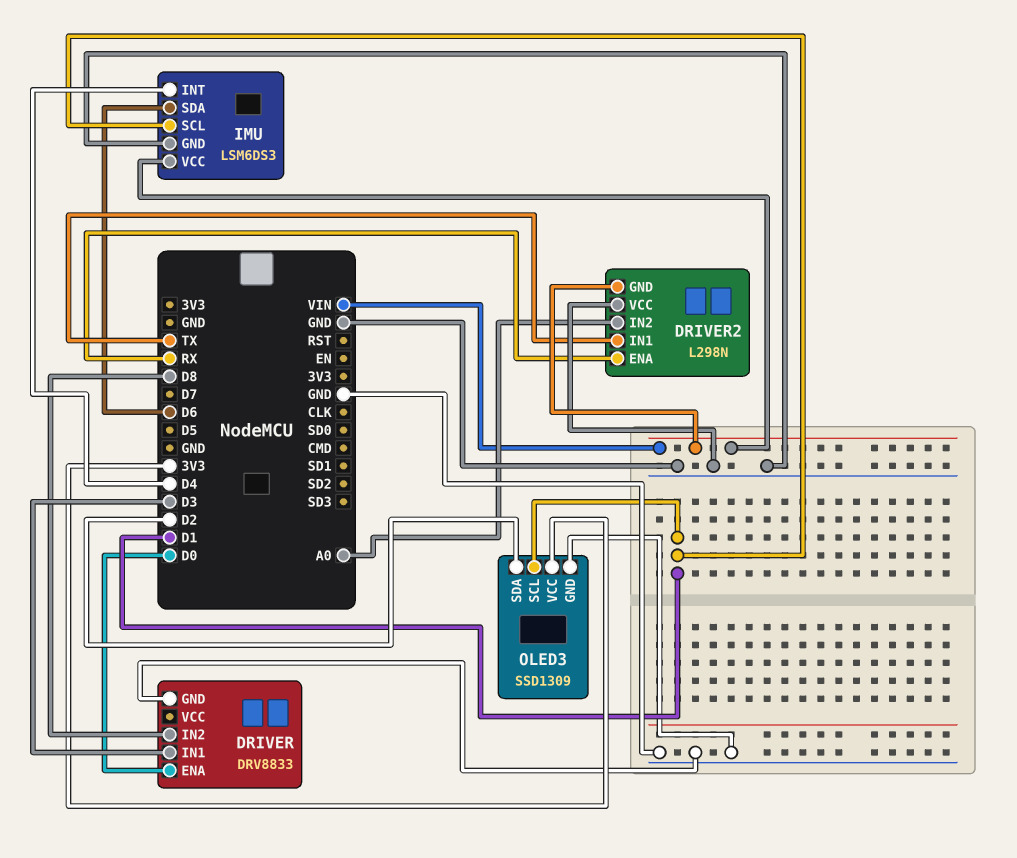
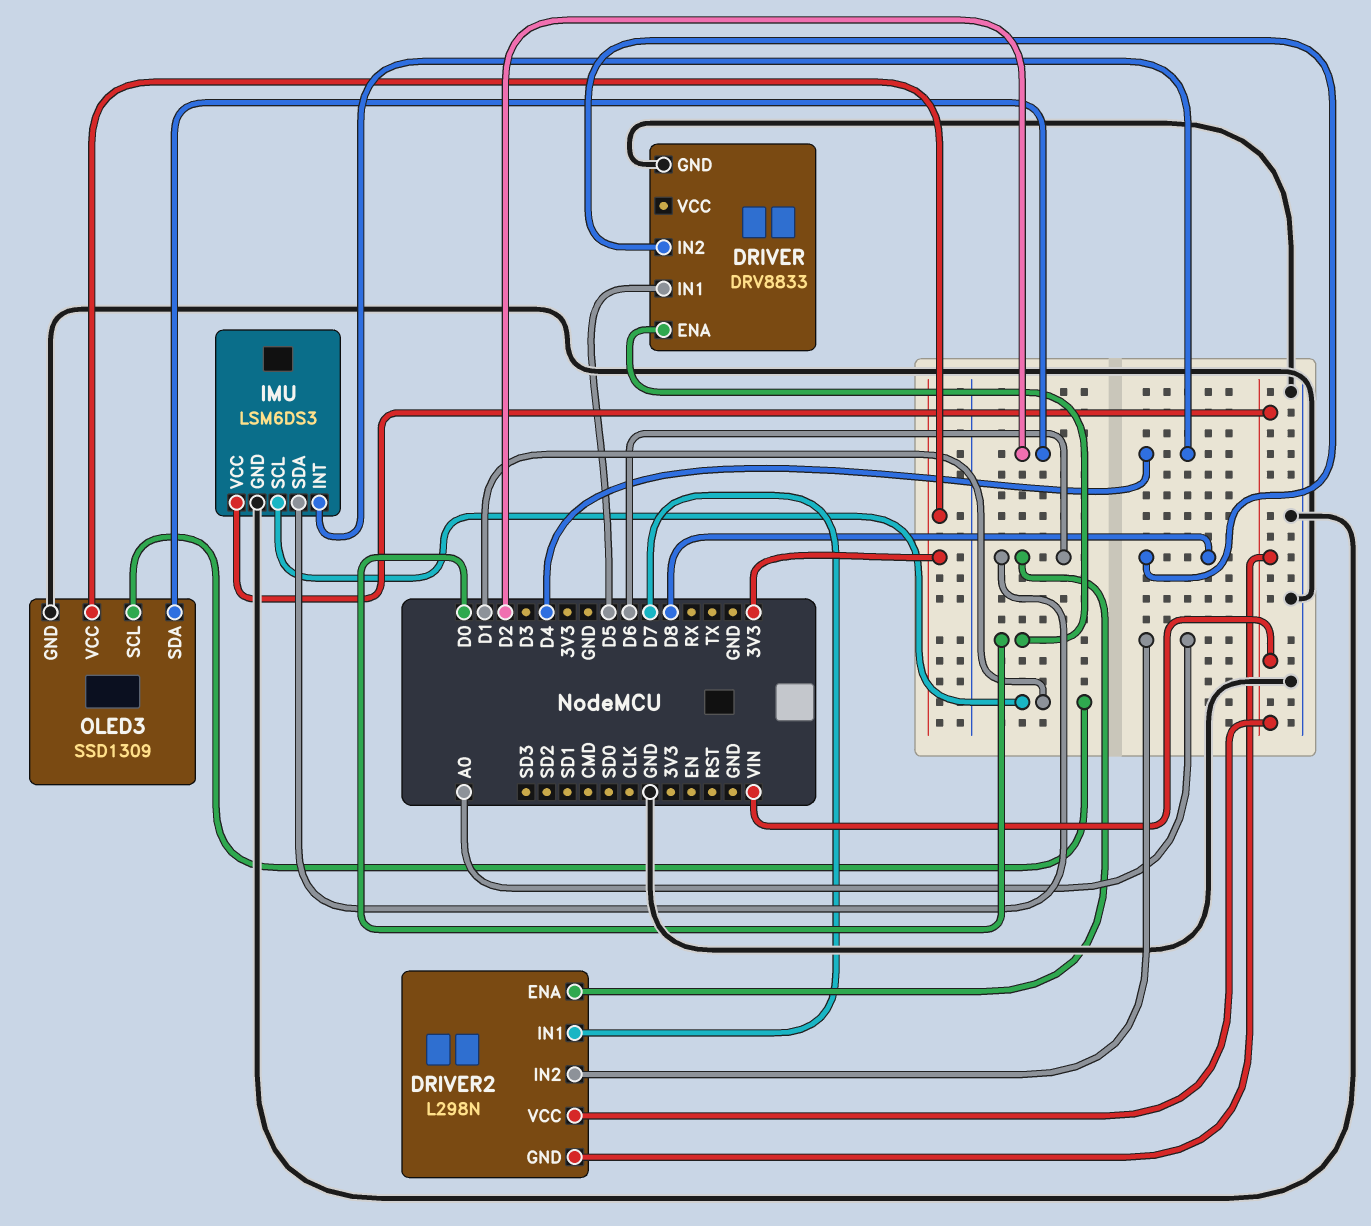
DRIVER pin IN1: D3 -> D5
DRIVER2 pin ENA: RX -> D6
DRIVER2 pin IN1: TX -> D7
DRIVER2 pin VCC: GND -> VIN

